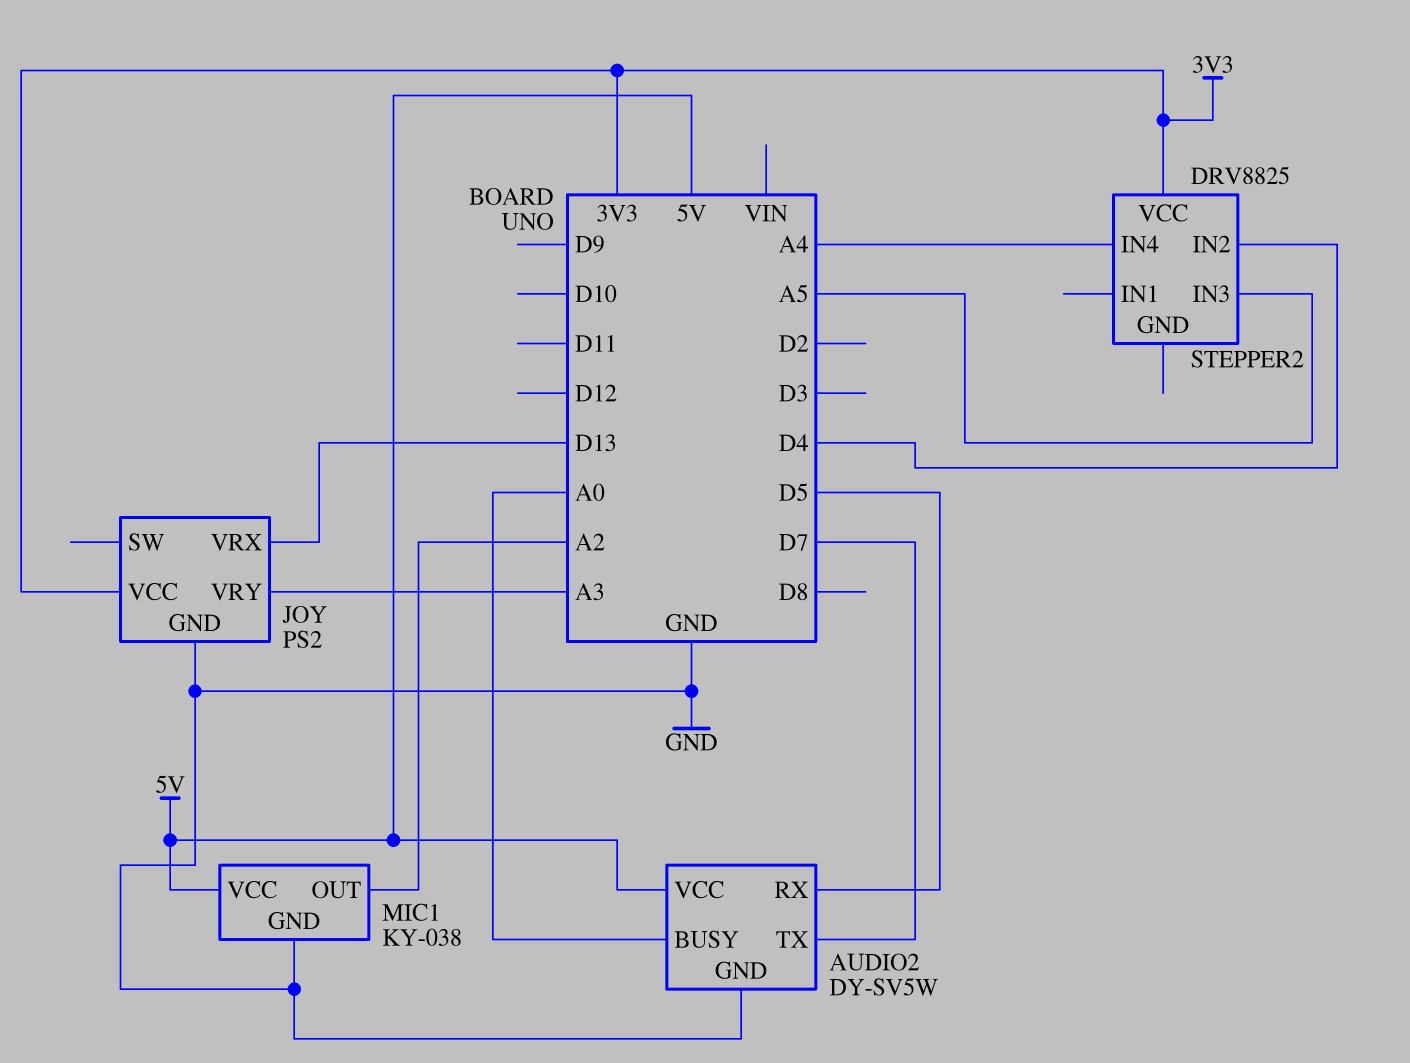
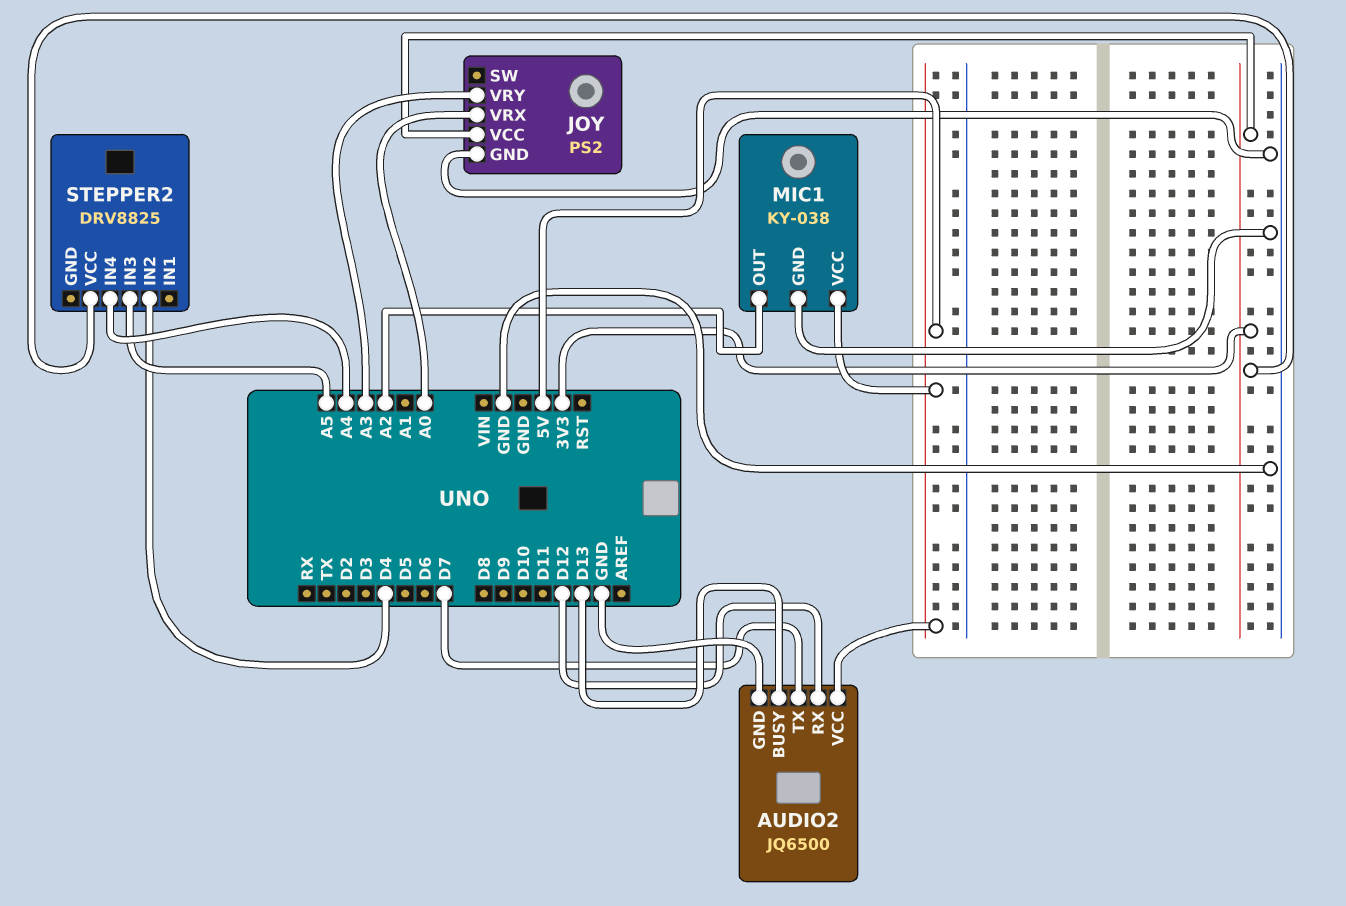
AUDIO2: DY-SV5W -> JQ6500
AUDIO2 pin BUSY: A0 -> D13
AUDIO2 pin RX: D5 -> D12
JOY pin VRX: D13 -> A0

